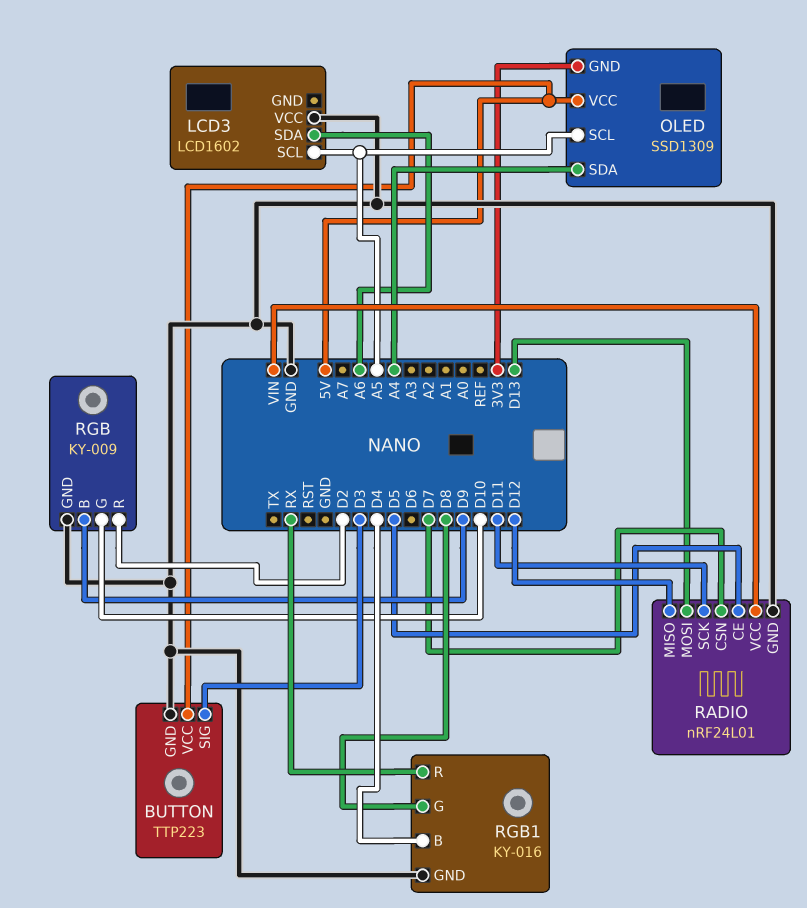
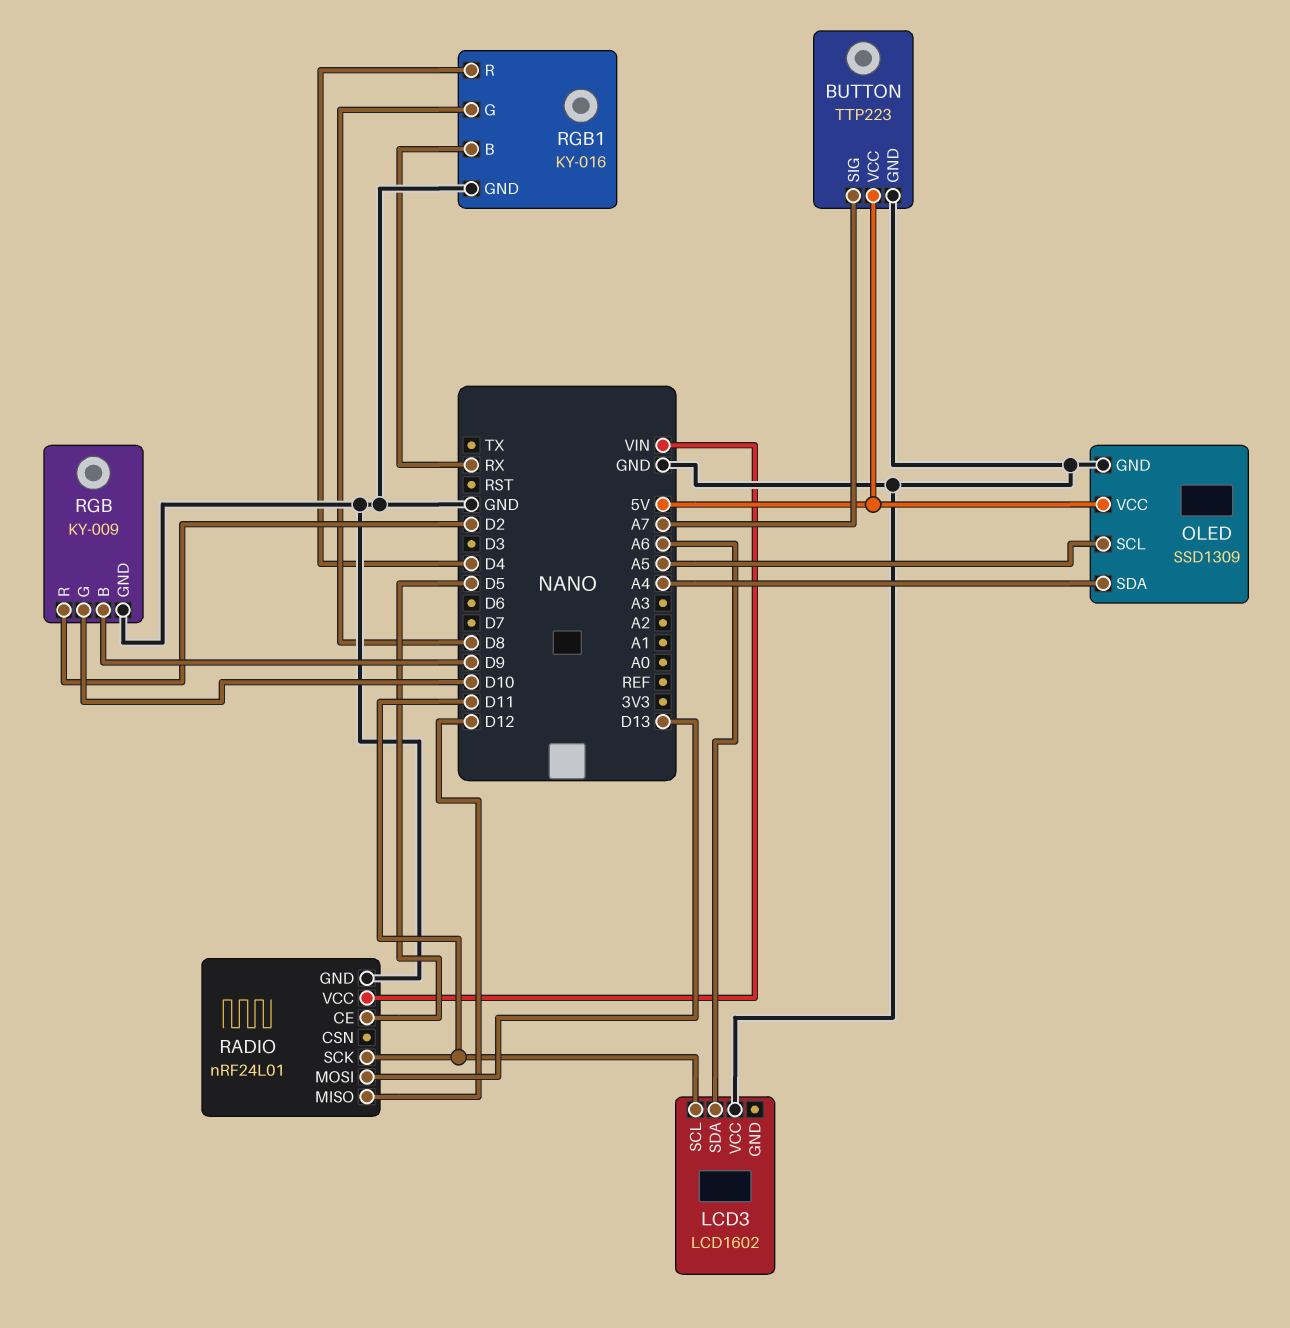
BUTTON pin SIG: D3 -> A7
LCD3 pin SCL: A5 -> D11
OLED pin GND: 3V3 -> GND
RADIO pin CSN: D7 -> none
RGB1 pin B: D4 -> RX
RGB1 pin R: RX -> D4

